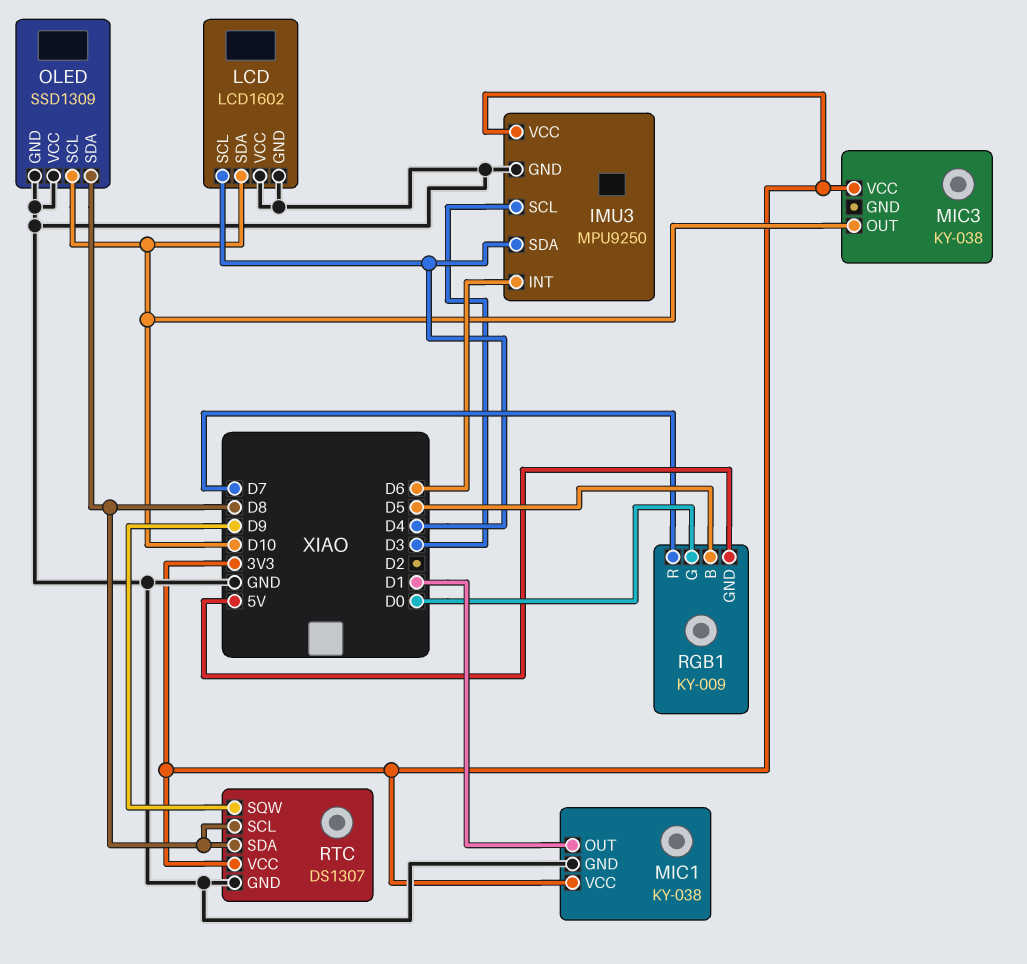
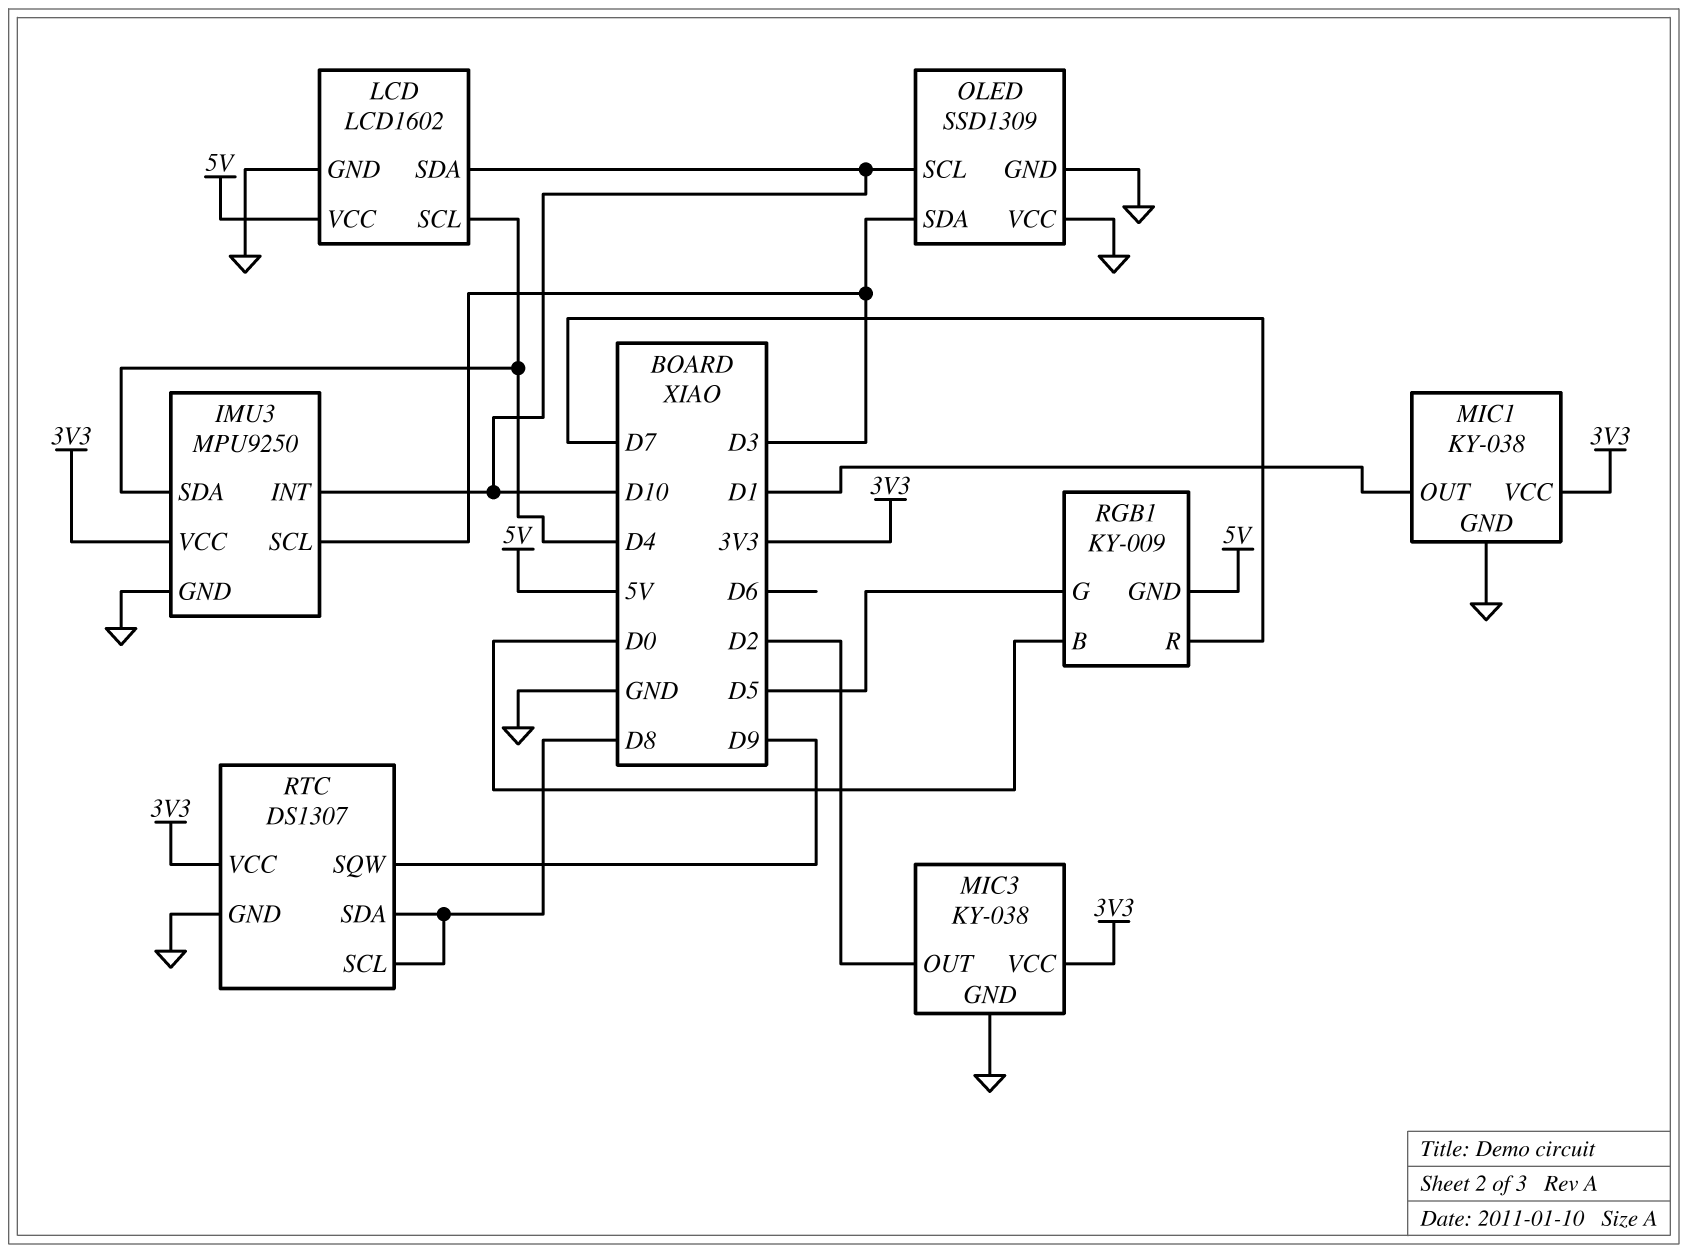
IMU3 pin INT: D6 -> D10
LCD pin VCC: GND -> 5V
MIC3 pin GND: none -> GND
MIC3 pin OUT: D10 -> D2
OLED pin SDA: D8 -> D3
RGB1 pin B: D5 -> D0
RGB1 pin G: D0 -> D5

